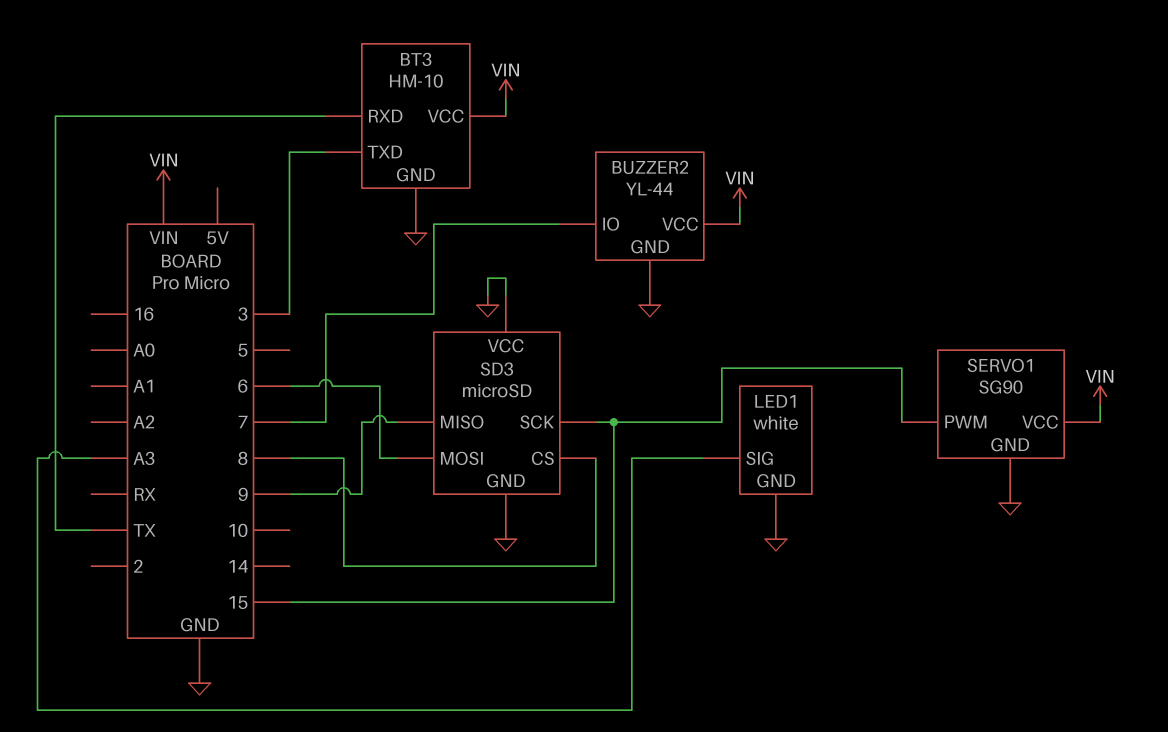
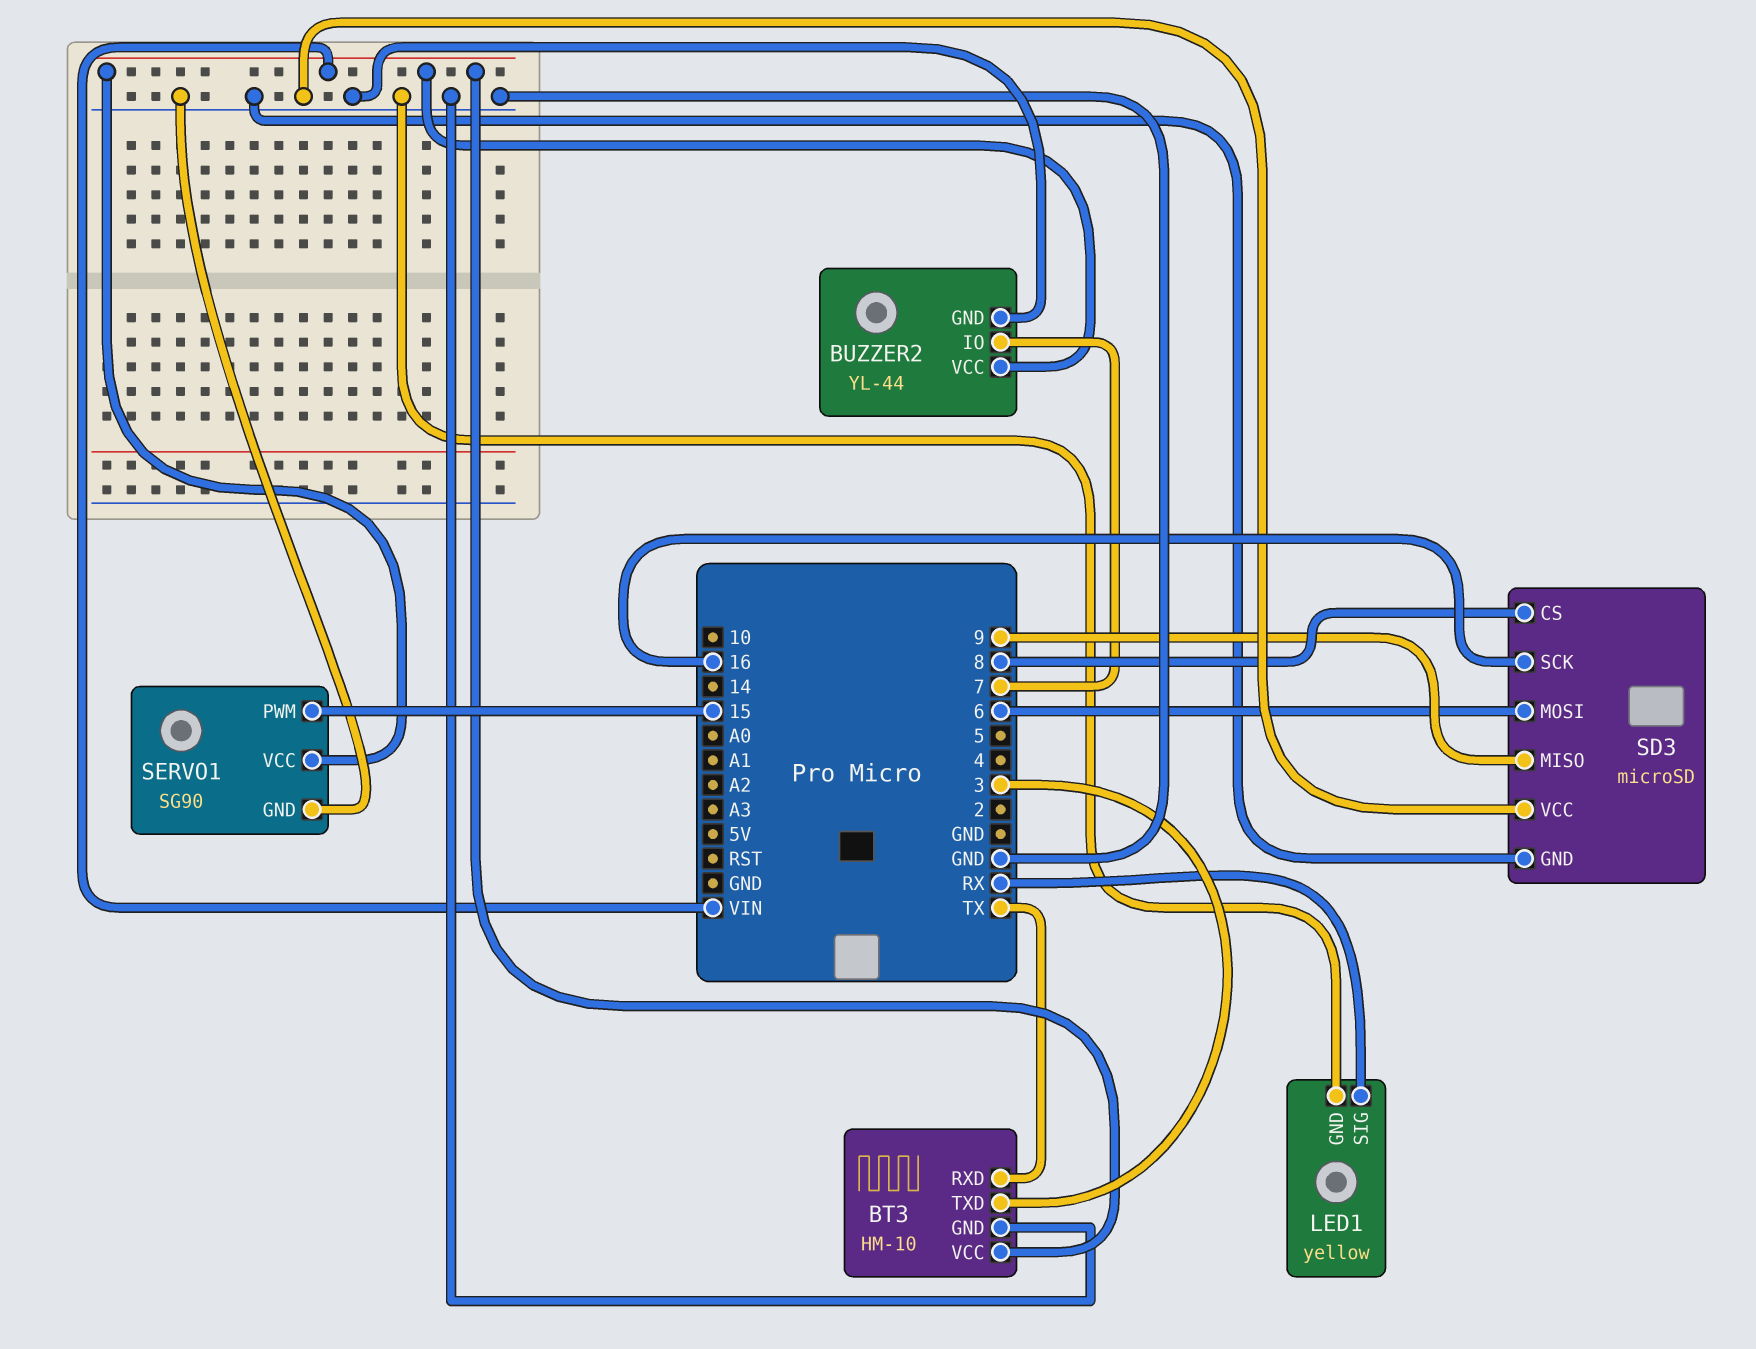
LED1: white -> yellow
LED1 pin SIG: A3 -> RX
SD3 pin SCK: 15 -> 16

